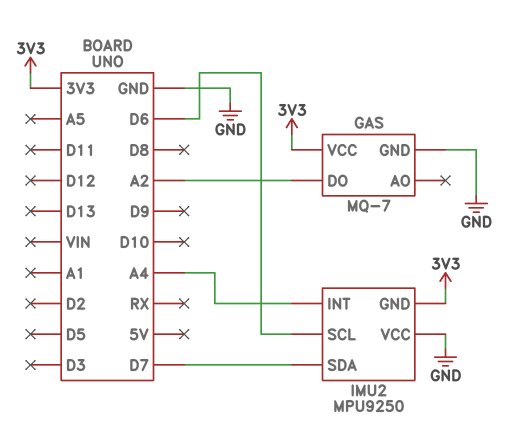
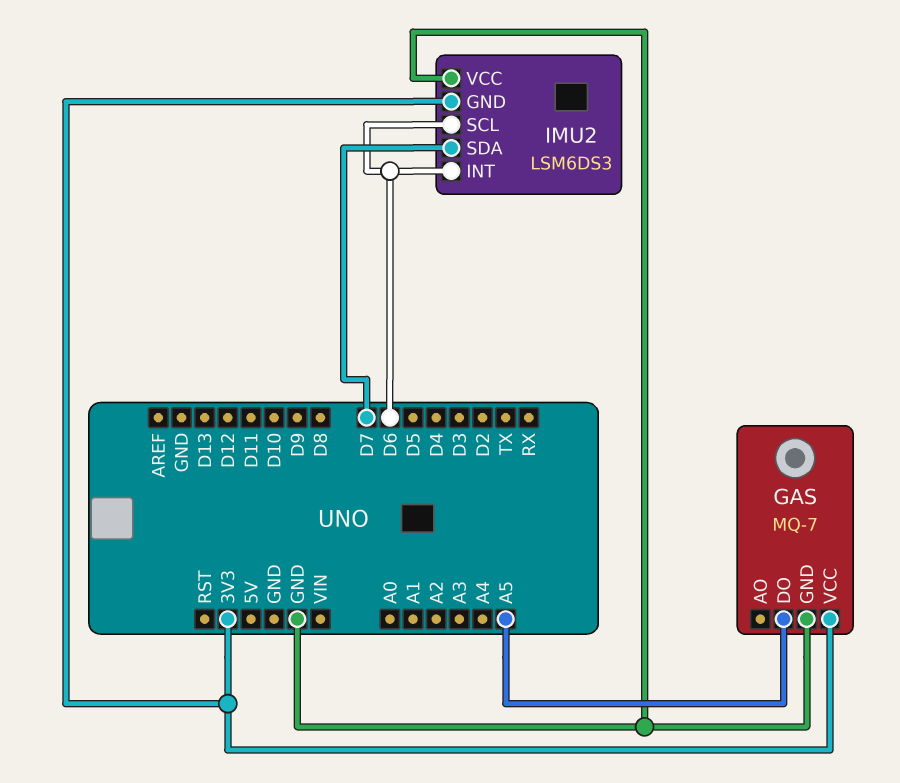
GAS pin DO: A2 -> A5
IMU2: MPU9250 -> LSM6DS3
IMU2 pin INT: A4 -> D6

